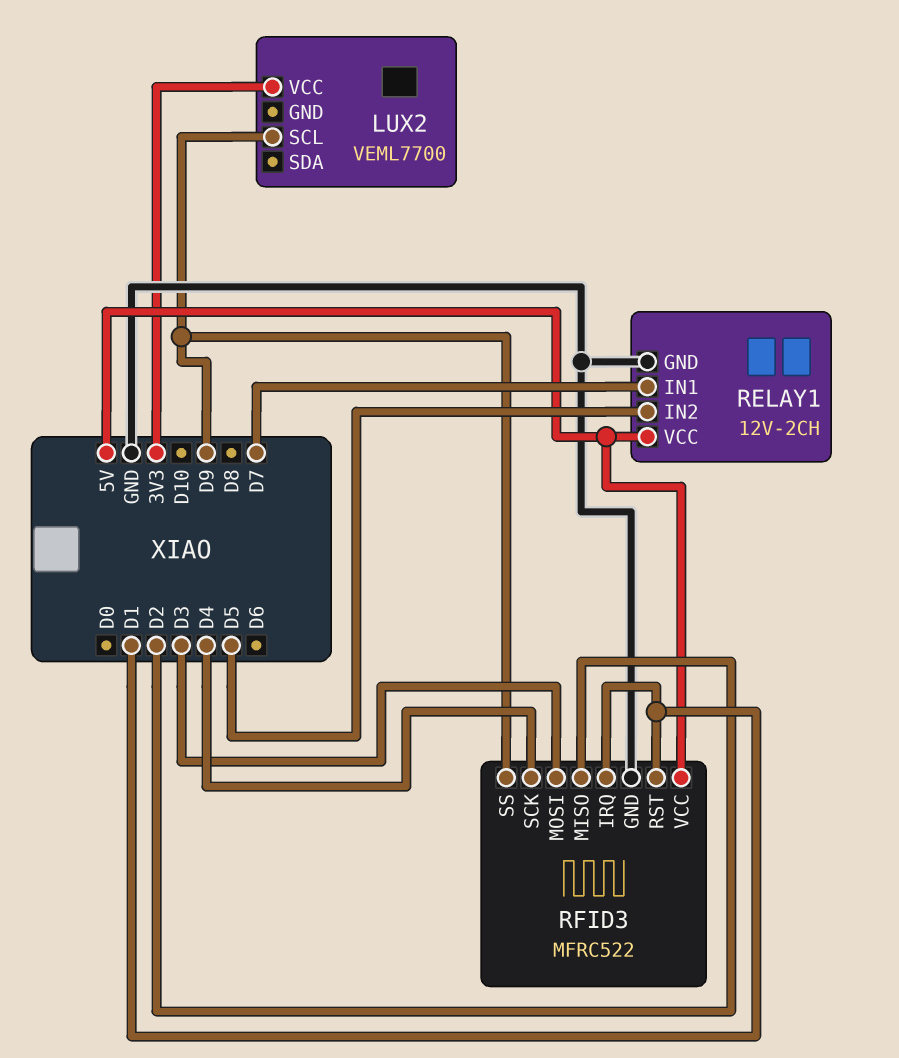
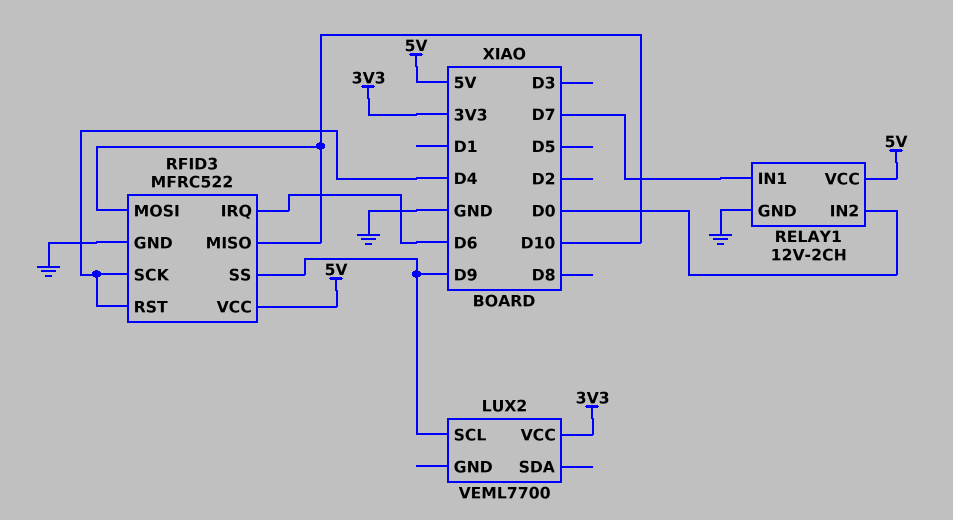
RELAY1 pin IN2: D5 -> D0
RFID3 pin IRQ: D1 -> D6
RFID3 pin MISO: D2 -> D10
RFID3 pin MOSI: D3 -> D10
RFID3 pin RST: D1 -> D4

